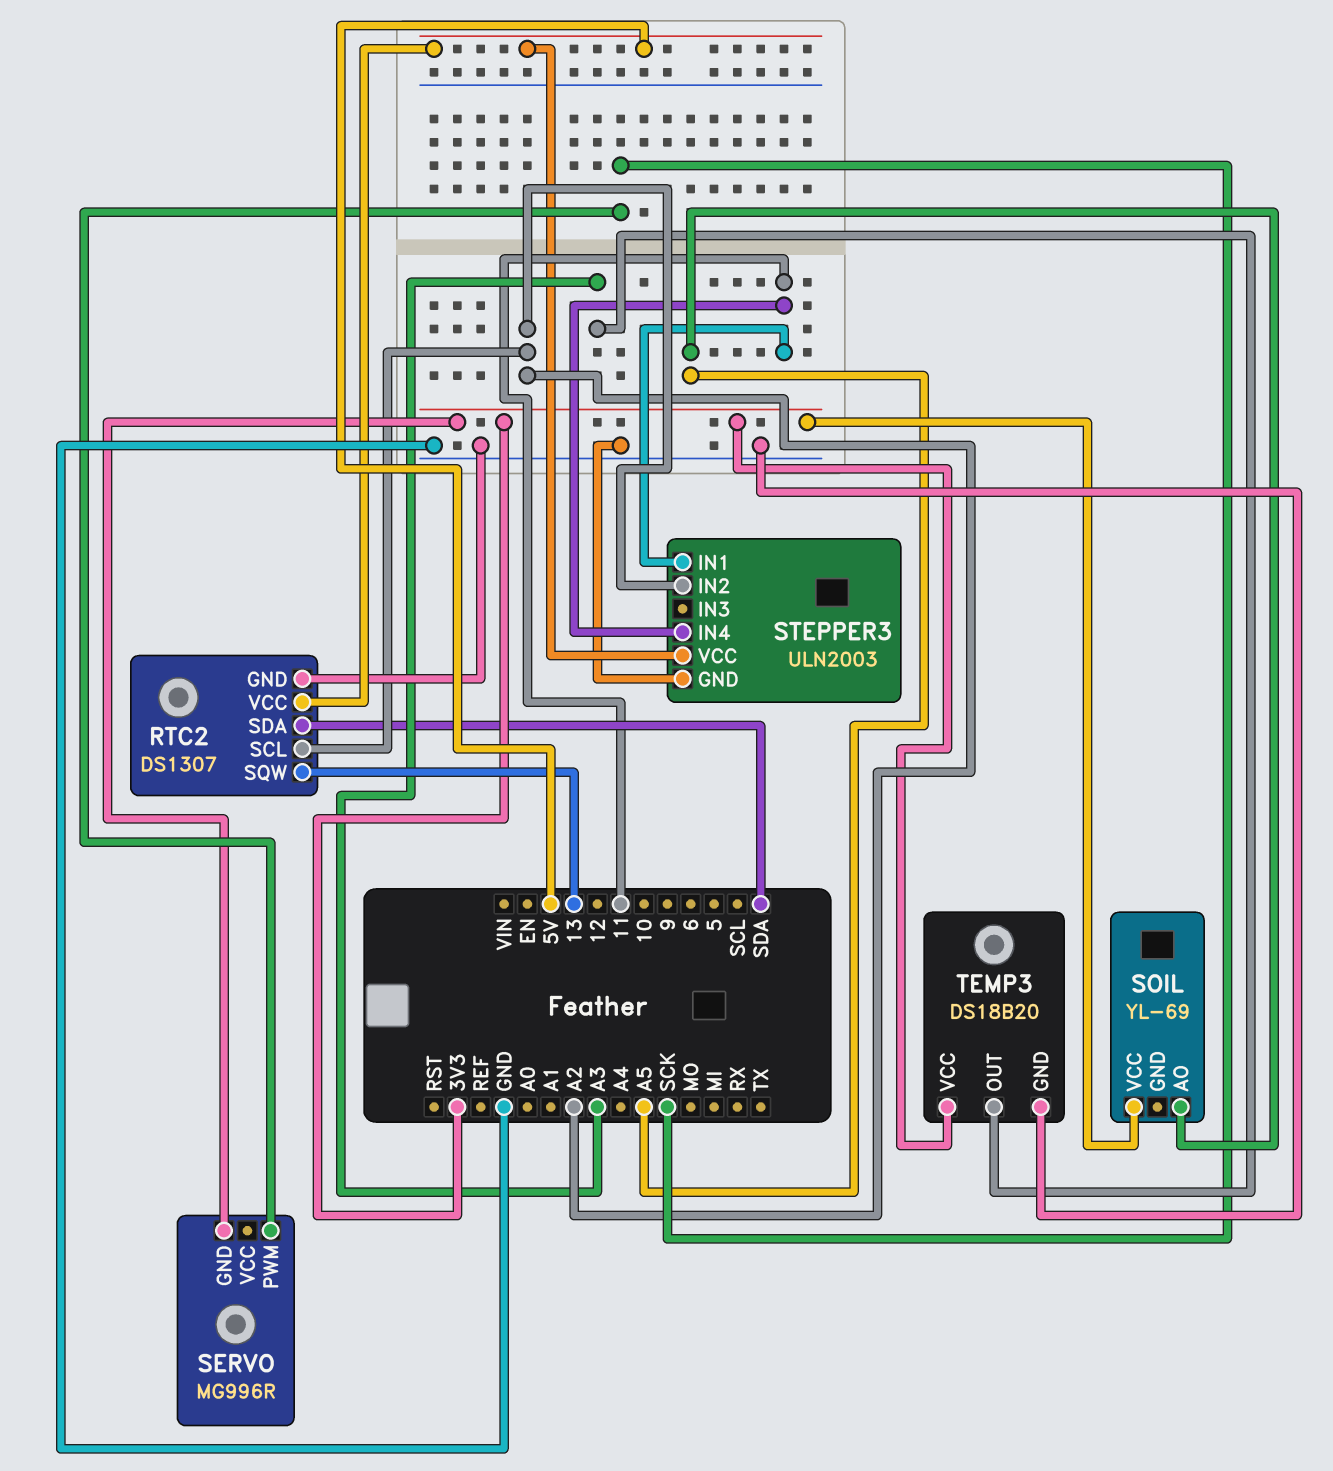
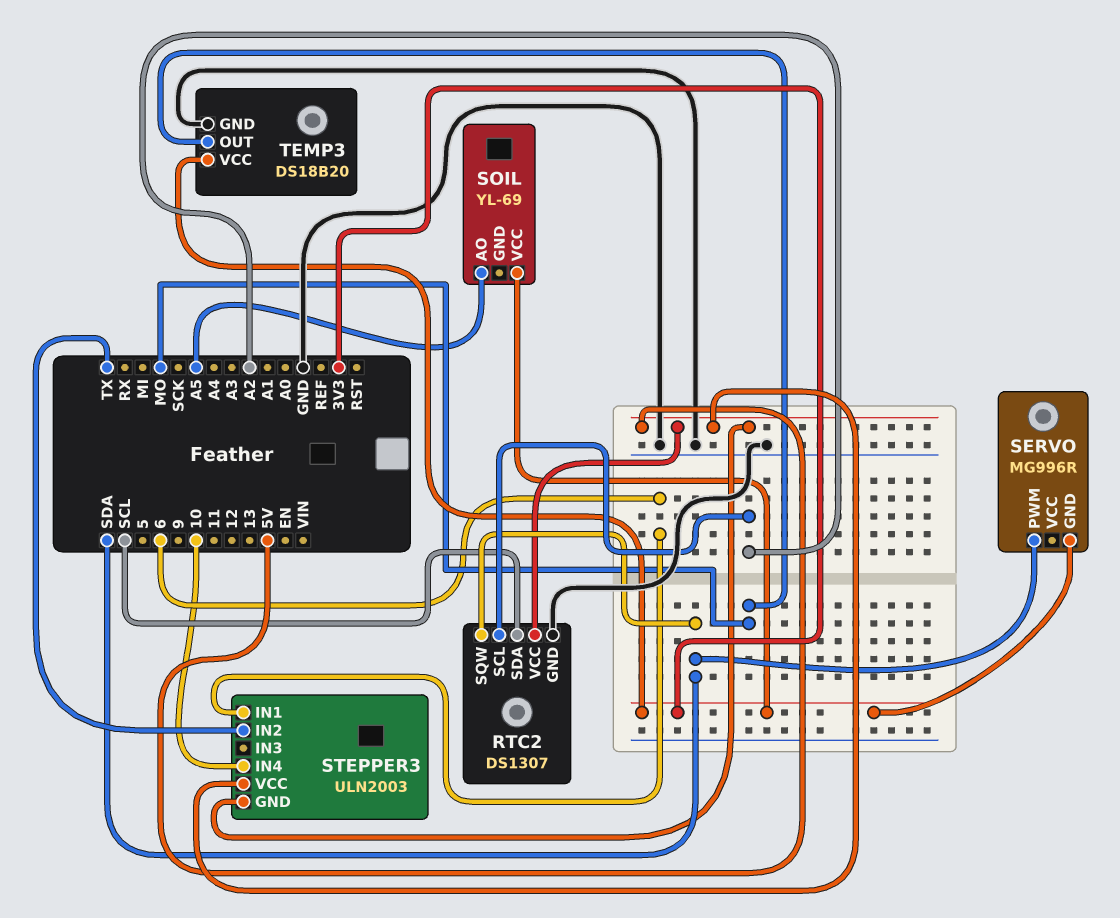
RTC2 pin SDA: SDA -> SCL
RTC2 pin SQW: 13 -> SDA
SERVO pin PWM: SCK -> SDA
STEPPER3 pin GND: GND -> 5V
STEPPER3 pin IN1: 11 -> 6
STEPPER3 pin IN2: A2 -> TX
STEPPER3 pin IN4: 11 -> 10
TEMP3 pin OUT: A3 -> MO

